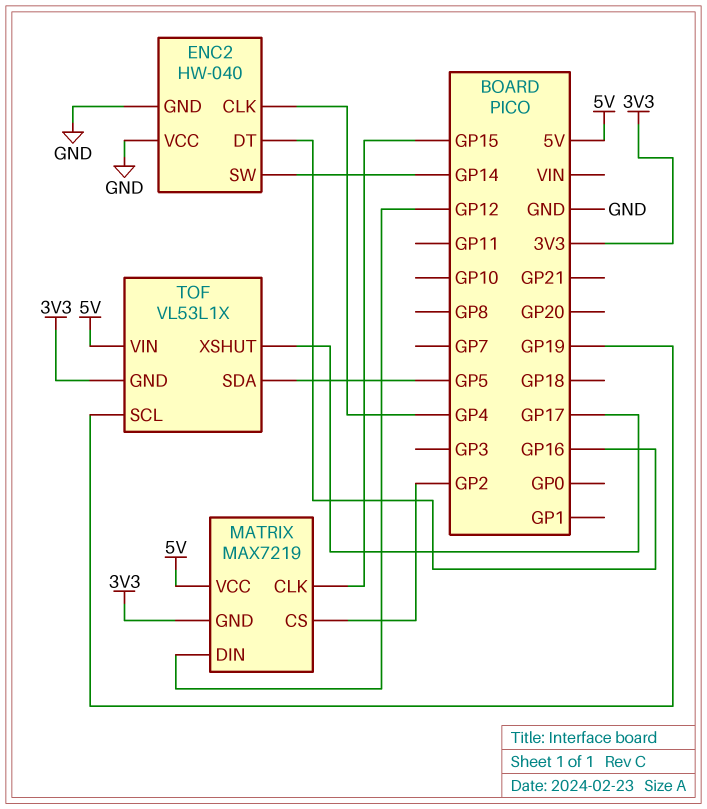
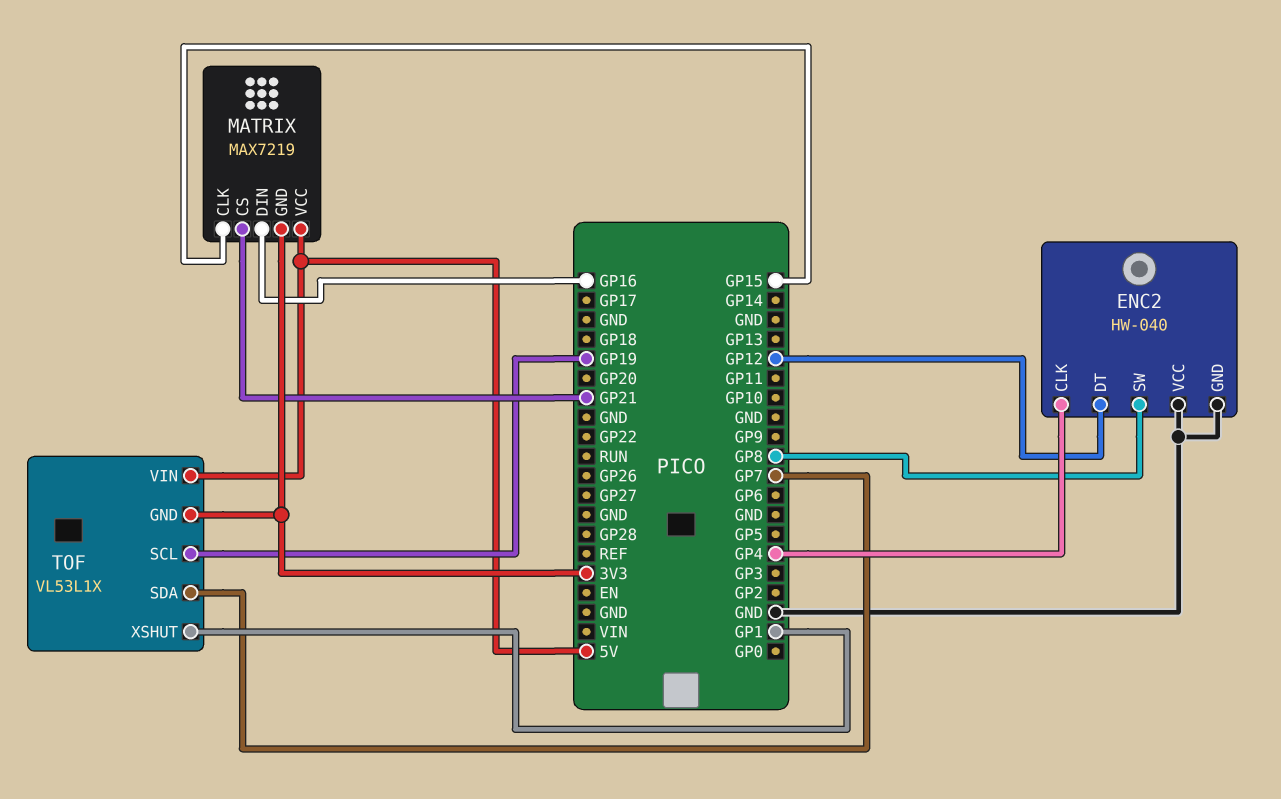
ENC2 pin DT: GP16 -> GP12
ENC2 pin SW: GP14 -> GP8
MATRIX pin CS: GP2 -> GP21
MATRIX pin DIN: GP12 -> GP16
TOF pin SDA: GP5 -> GP7
TOF pin XSHUT: GP17 -> GP1

